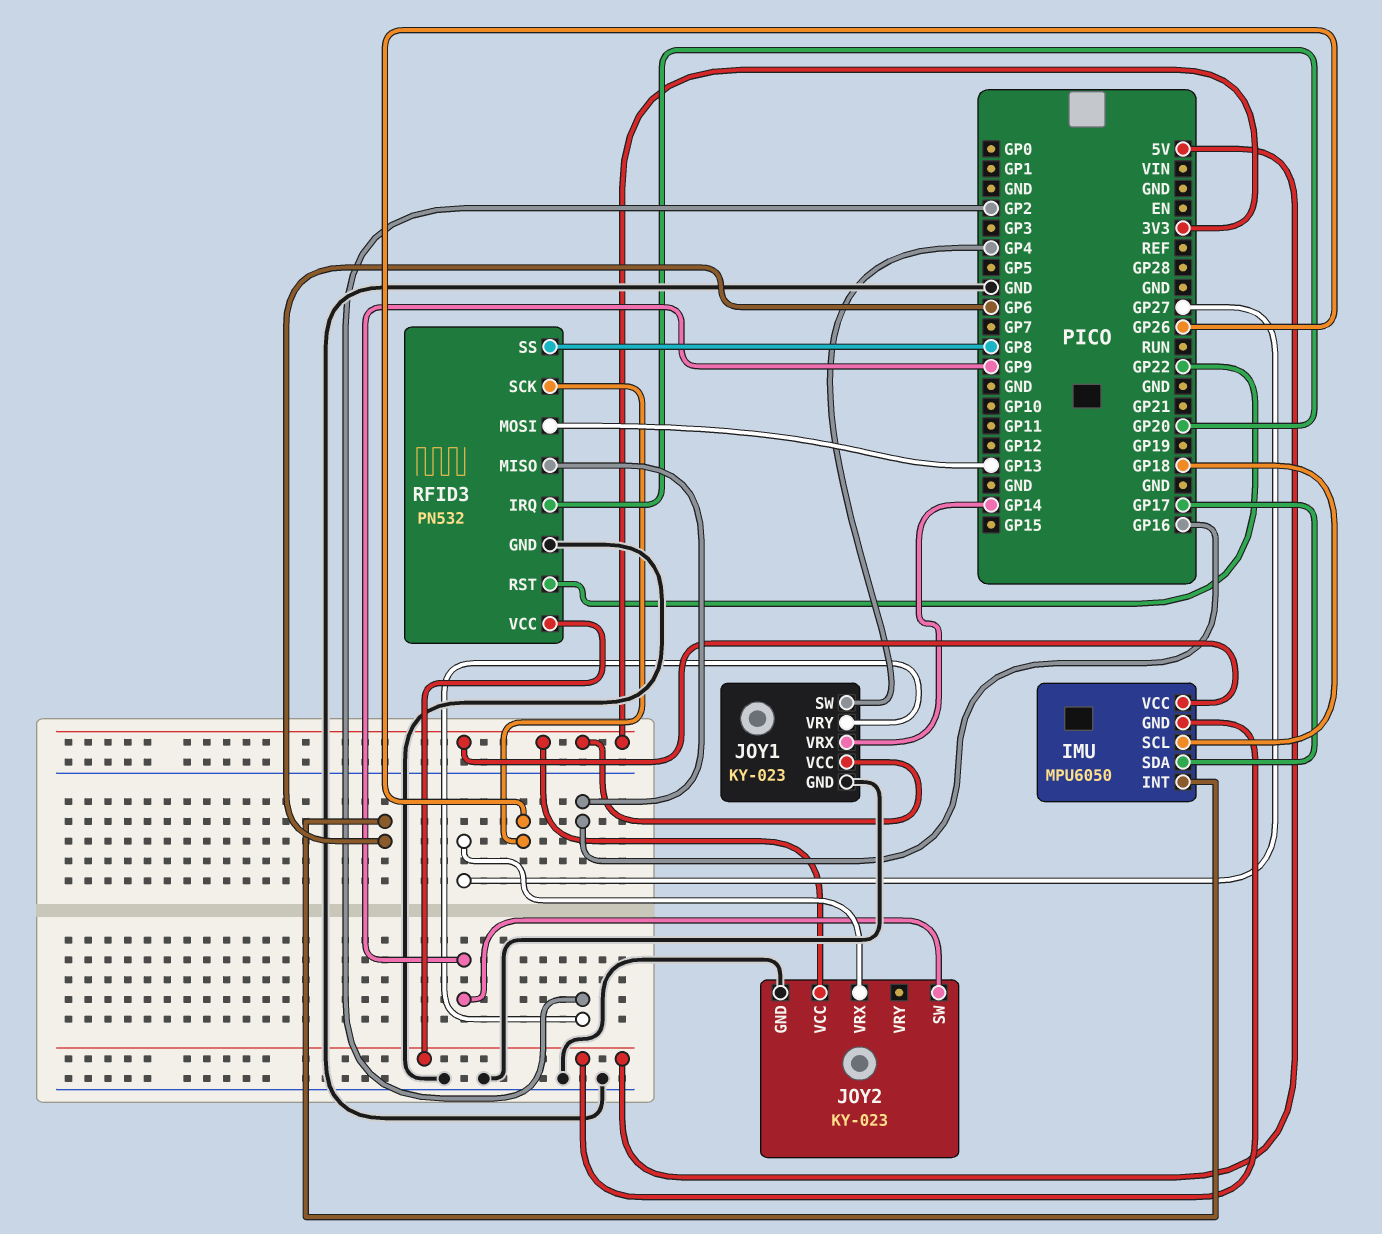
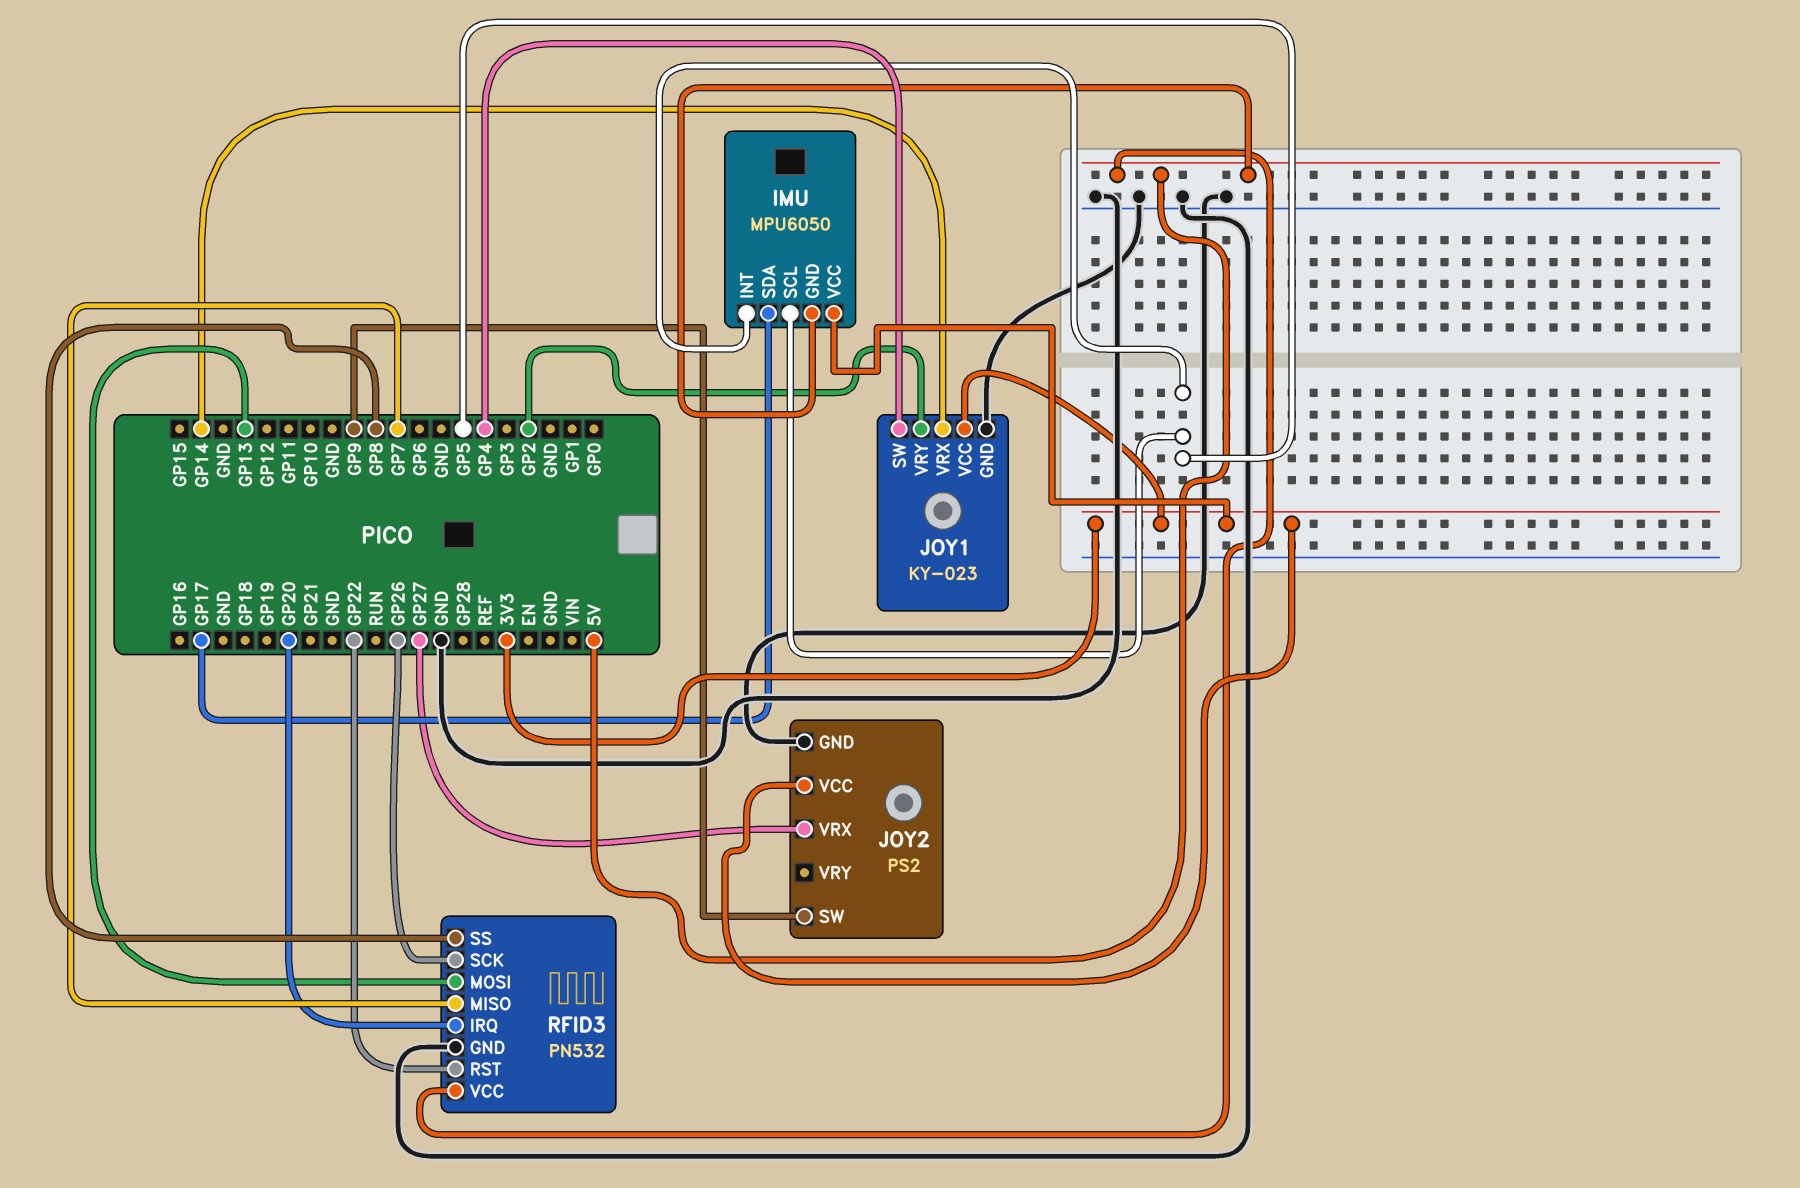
IMU pin INT: GP6 -> GP5
IMU pin SCL: GP18 -> GP5
JOY2: KY-023 -> PS2
RFID3 pin MISO: GP16 -> GP7

